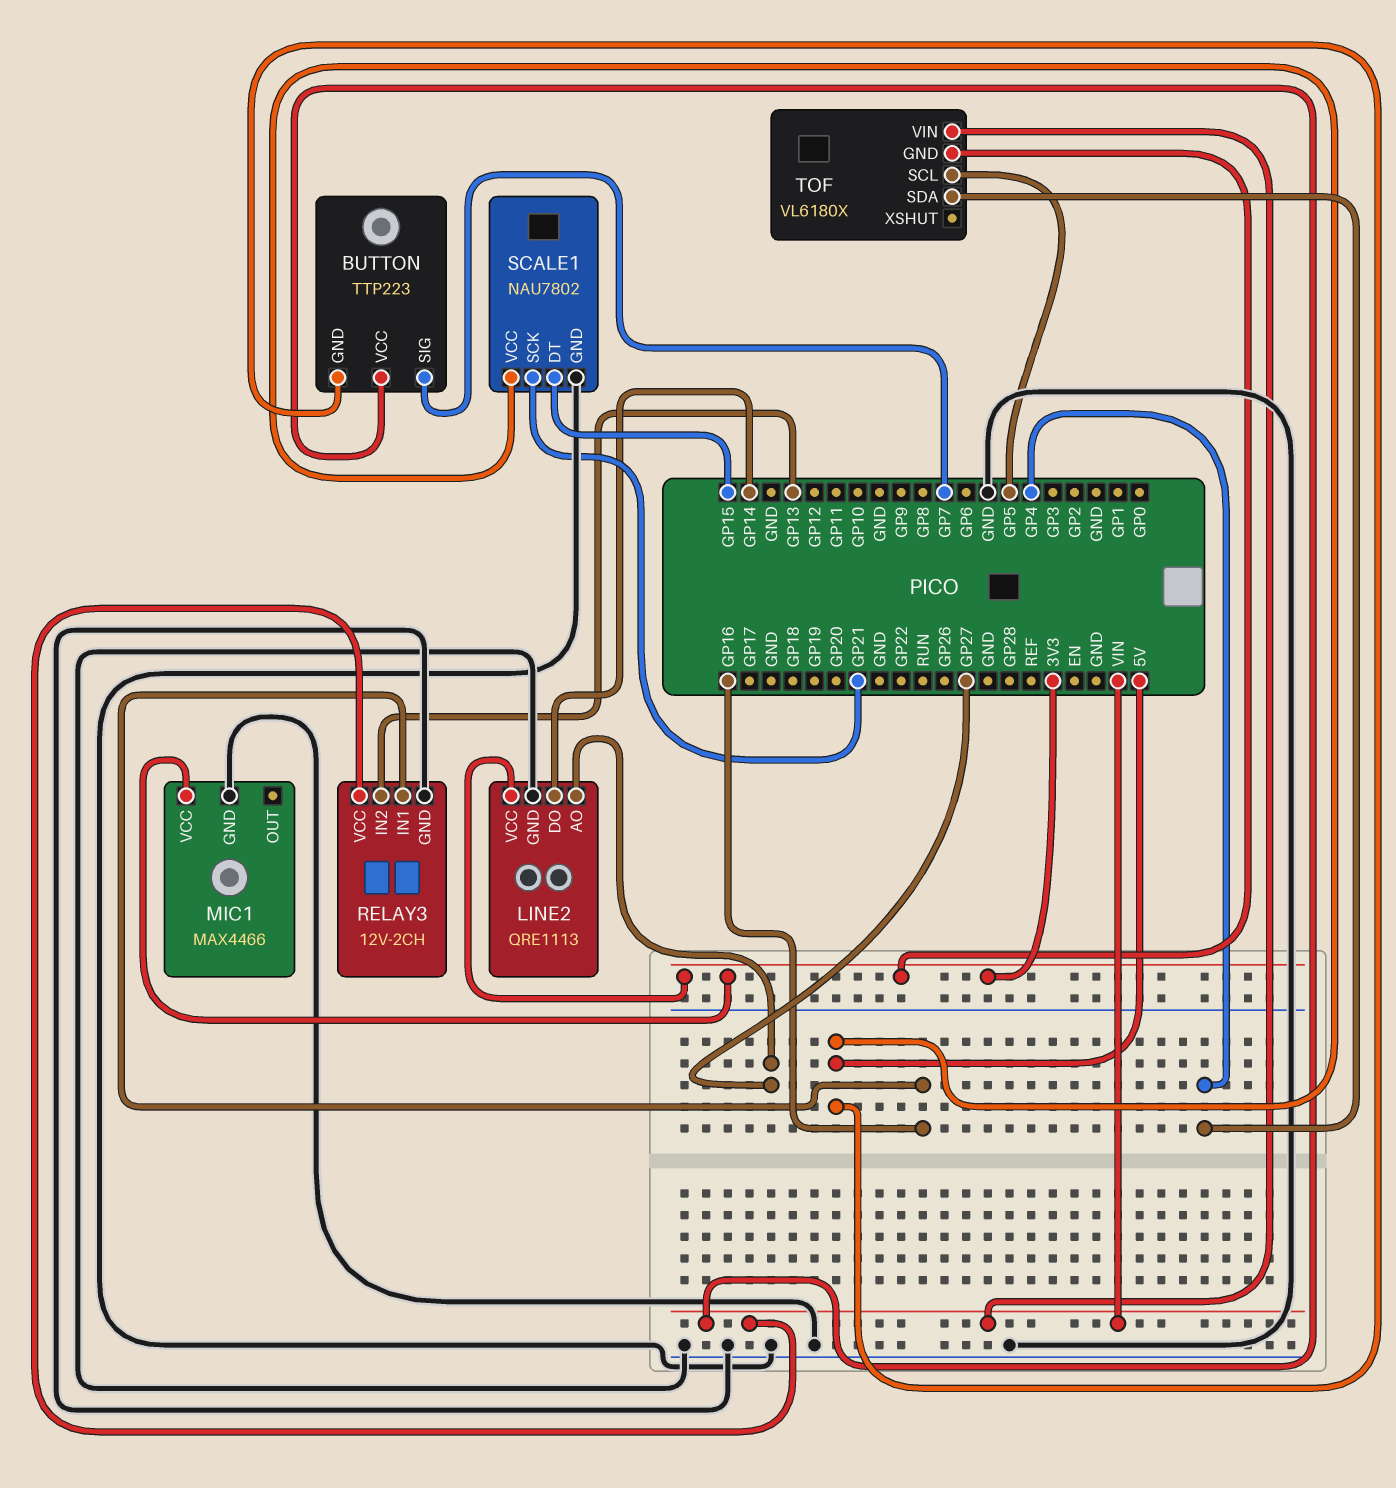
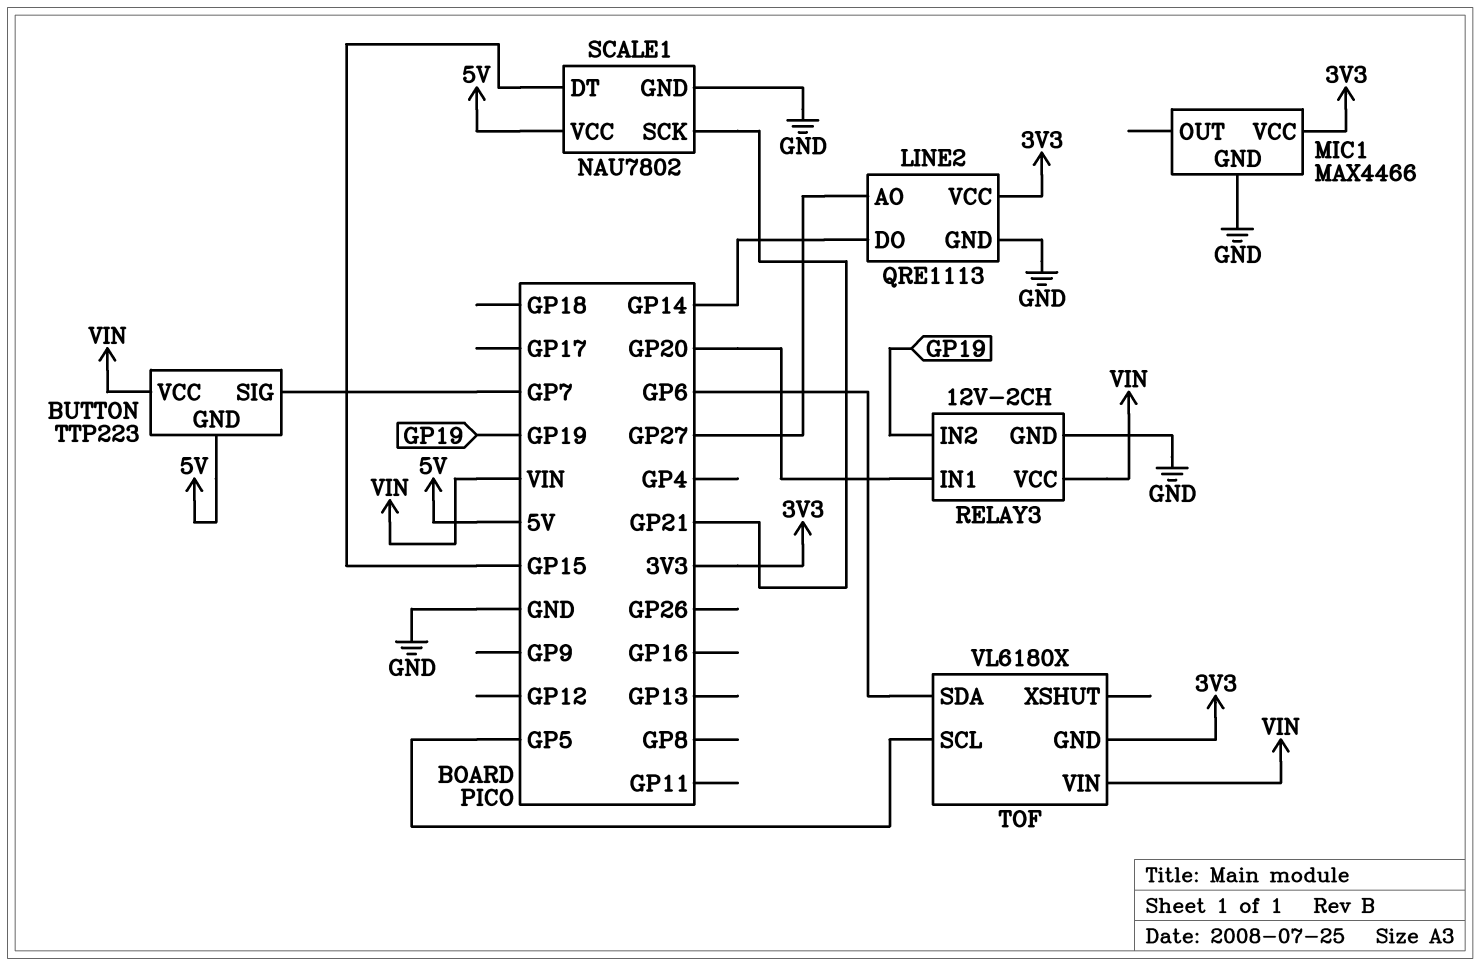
RELAY3 pin IN1: GP16 -> GP20
RELAY3 pin IN2: GP13 -> GP19
TOF pin SDA: GP4 -> GP6

